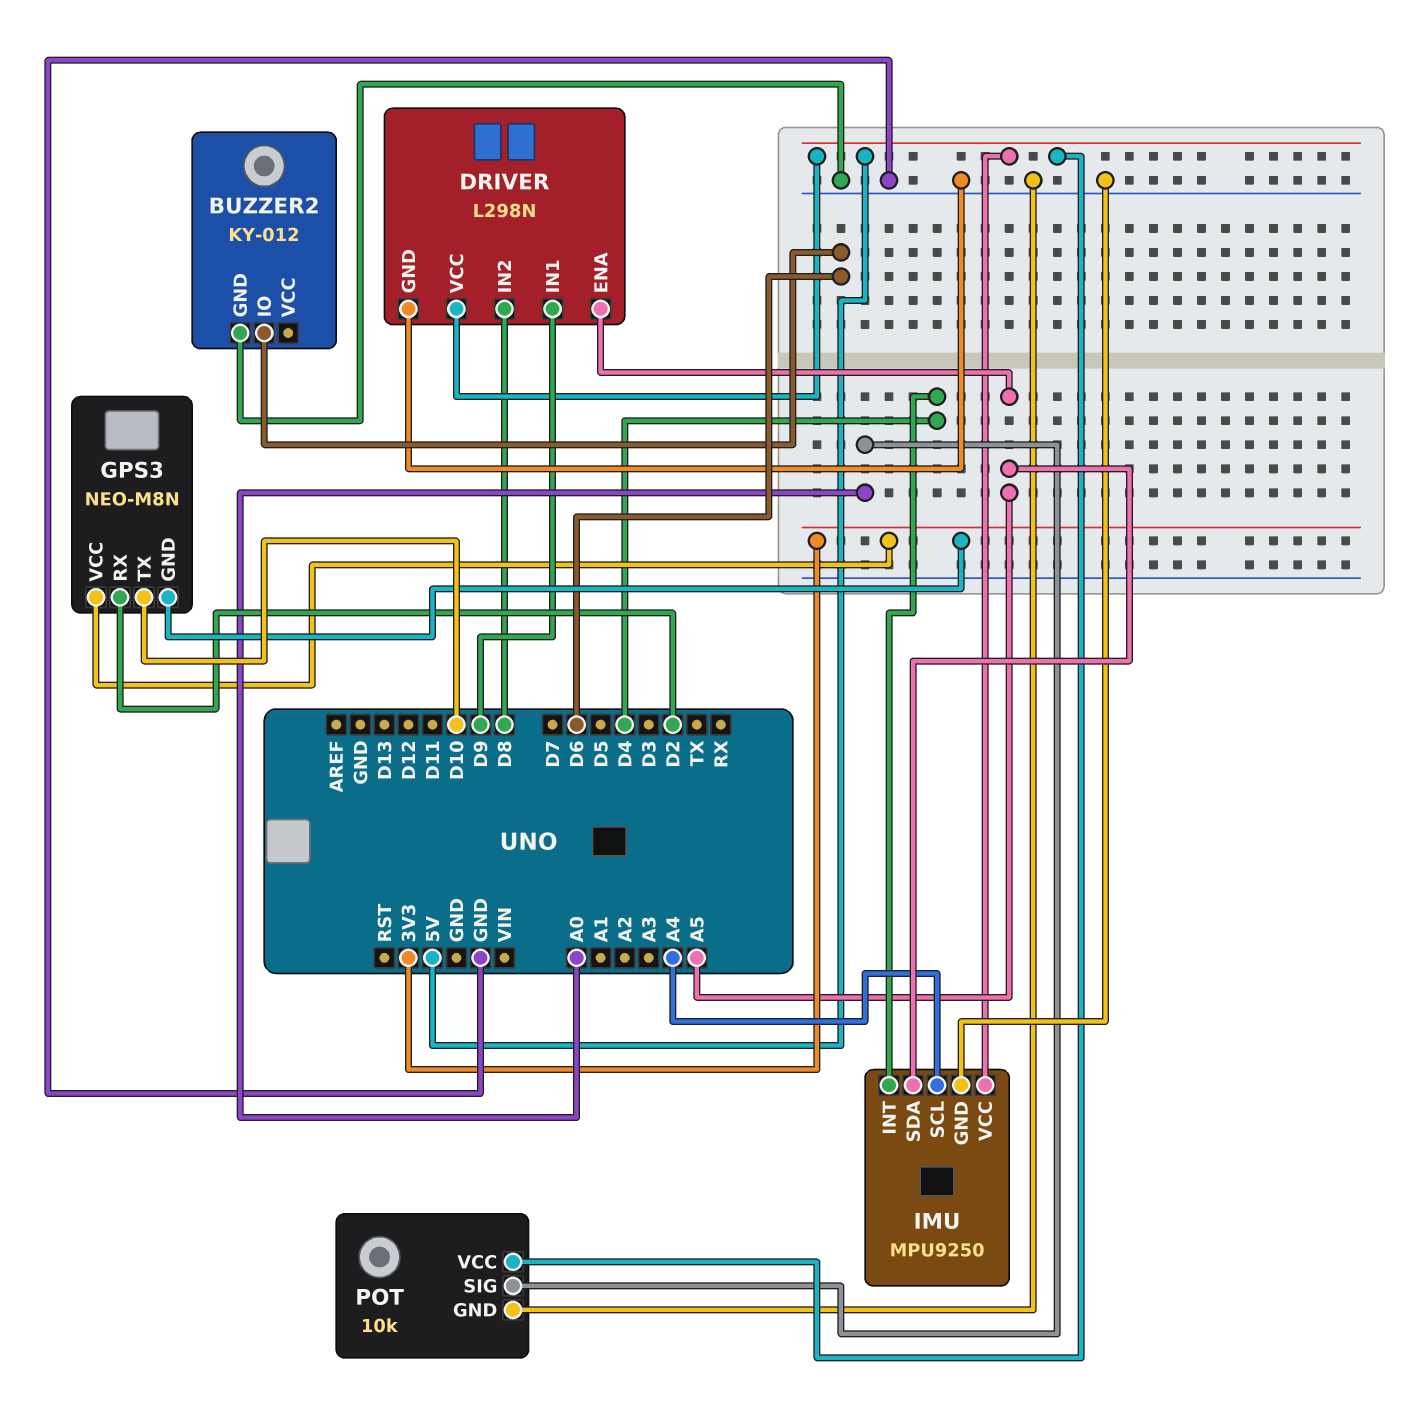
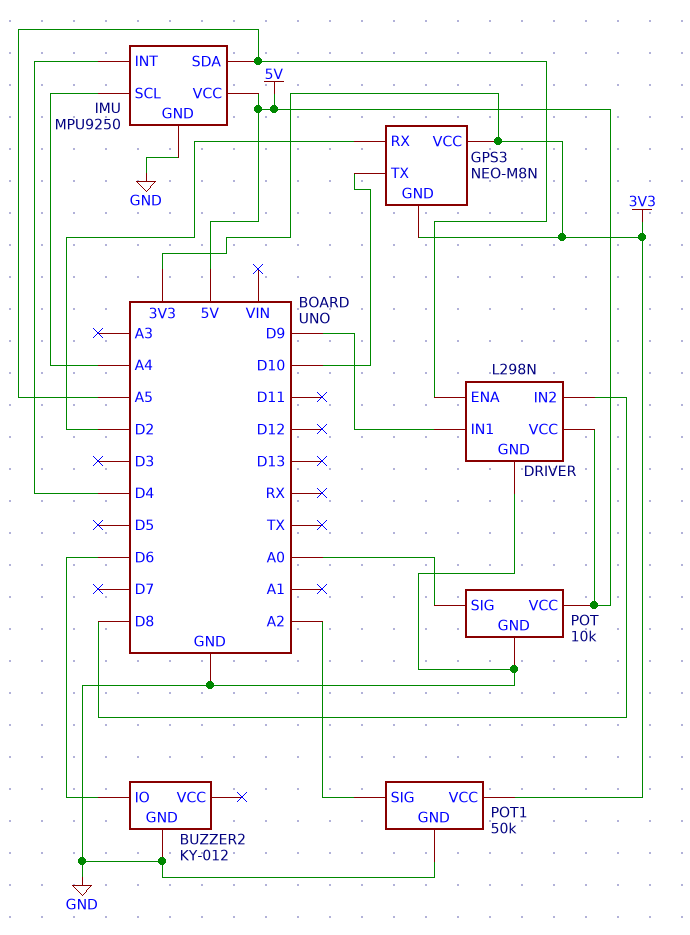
POT1: none -> 50k
POT1 pin GND: none -> GND
POT1 pin SIG: none -> A2
POT1 pin VCC: none -> 3V3

